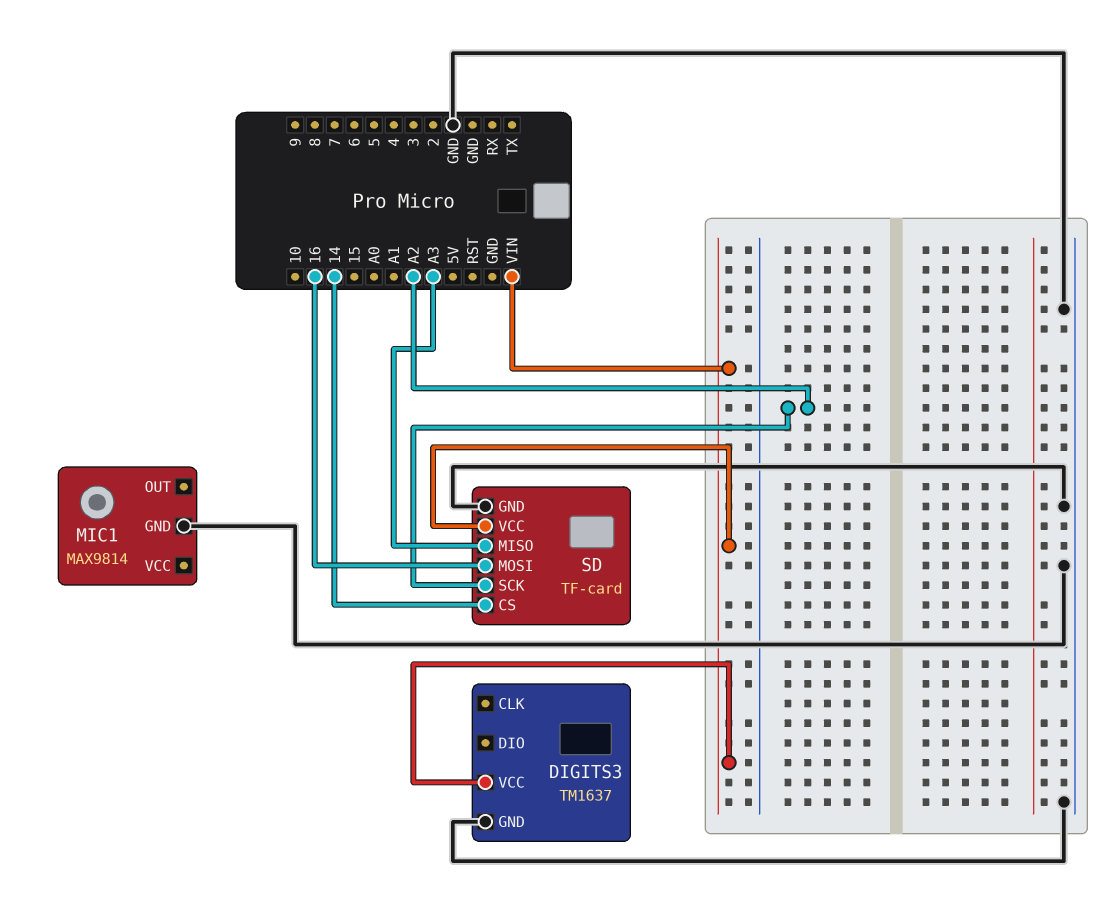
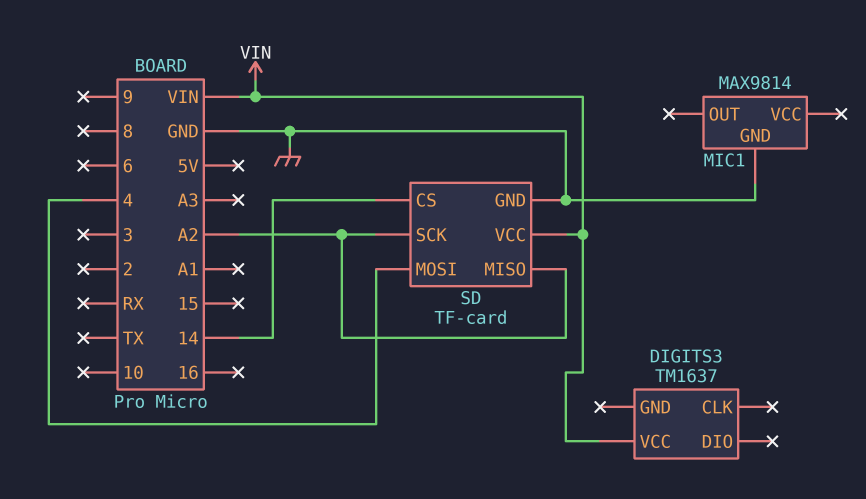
DIGITS3 pin GND: GND -> none
SD pin MISO: A3 -> A2
SD pin MOSI: 16 -> 4

